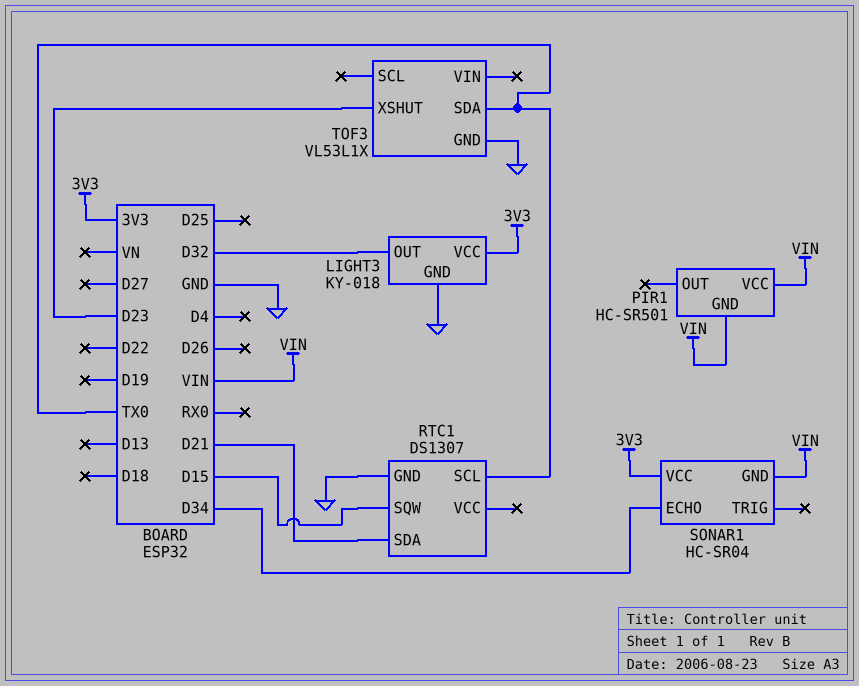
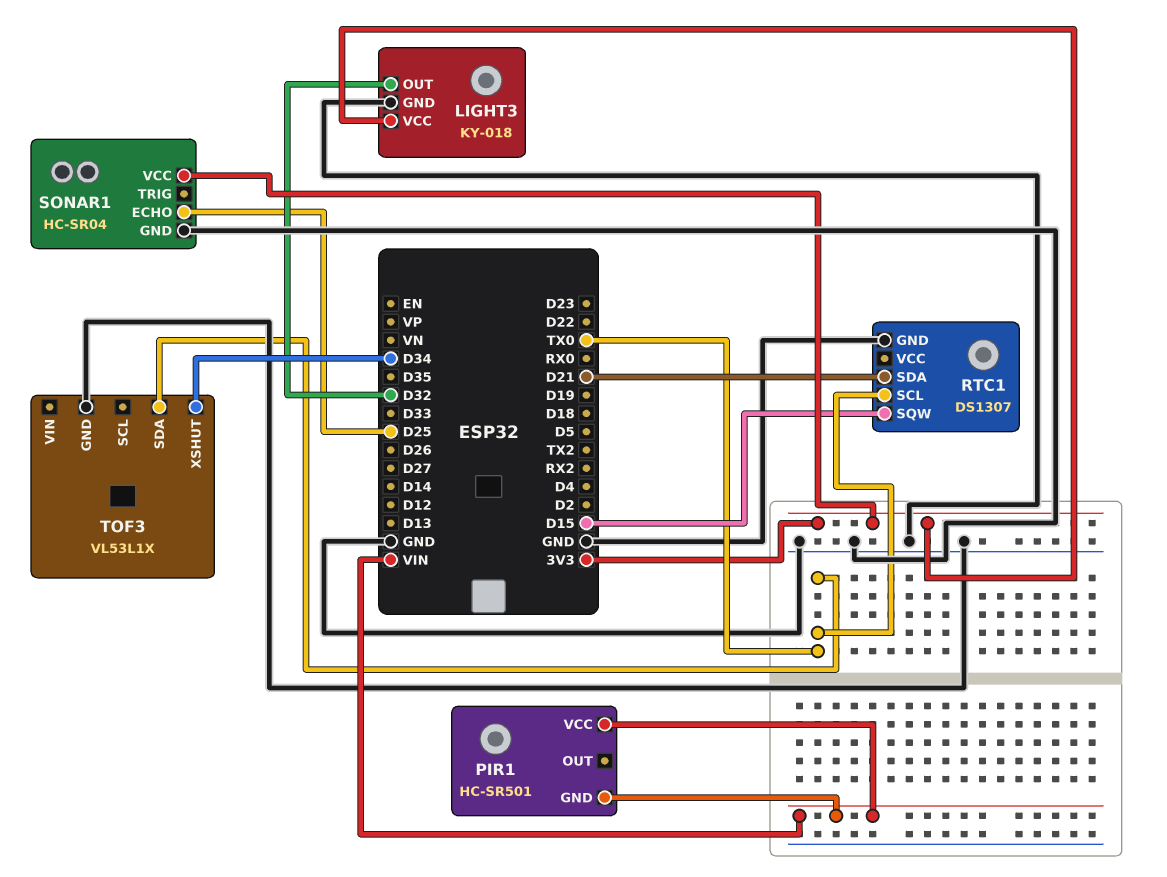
SONAR1 pin ECHO: D34 -> D25
SONAR1 pin GND: VIN -> GND
TOF3 pin XSHUT: D23 -> D34

